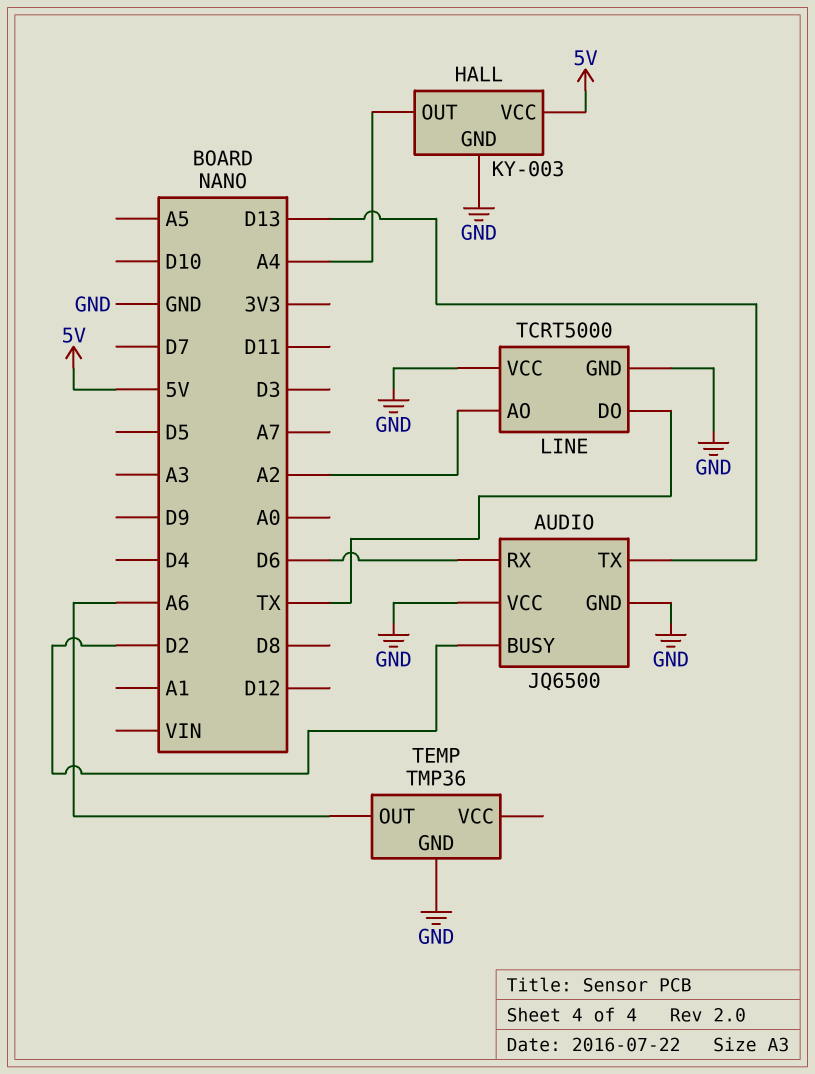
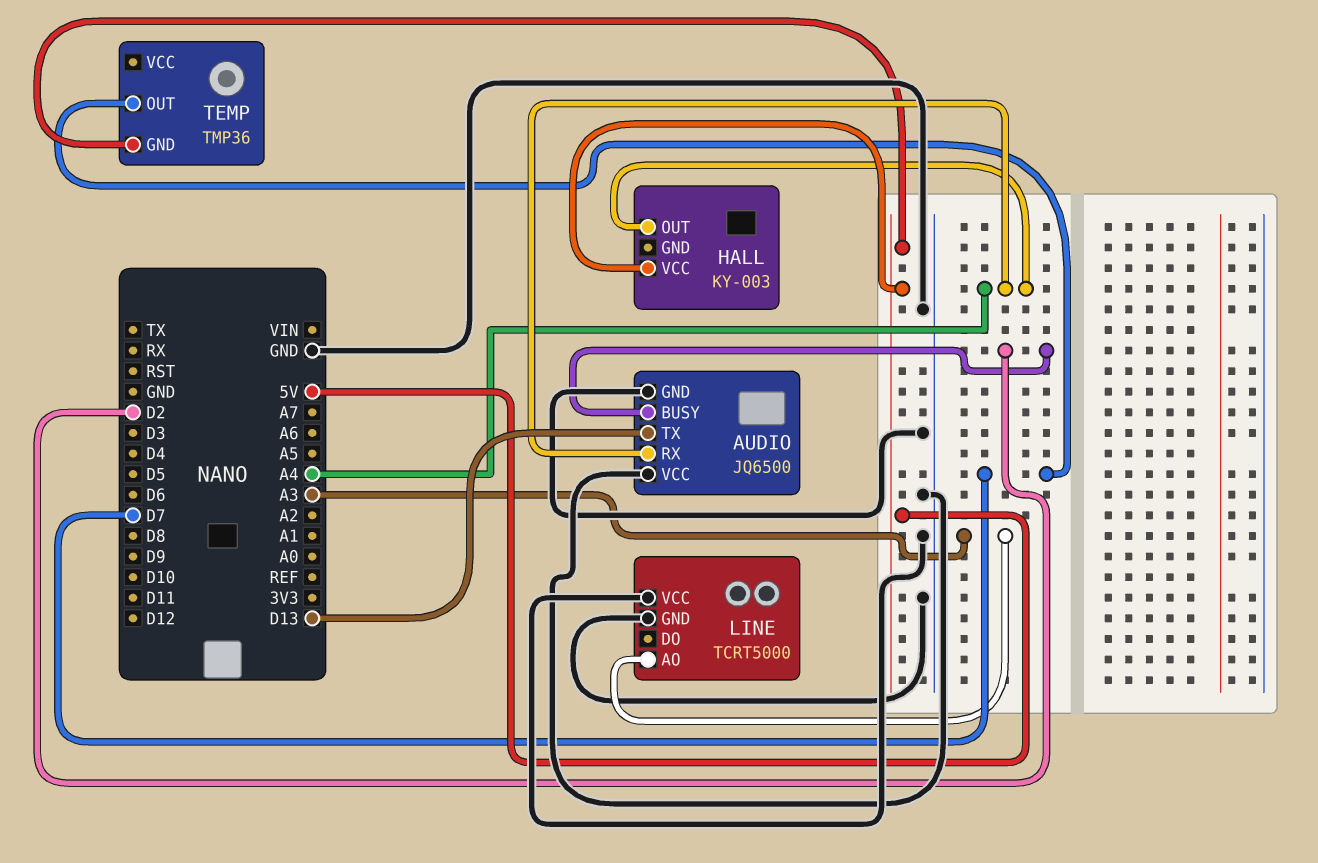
AUDIO pin RX: D6 -> A4
HALL pin GND: GND -> none
LINE pin AO: A2 -> A3
LINE pin DO: TX -> none
TEMP pin GND: GND -> 5V
TEMP pin OUT: A6 -> D7

